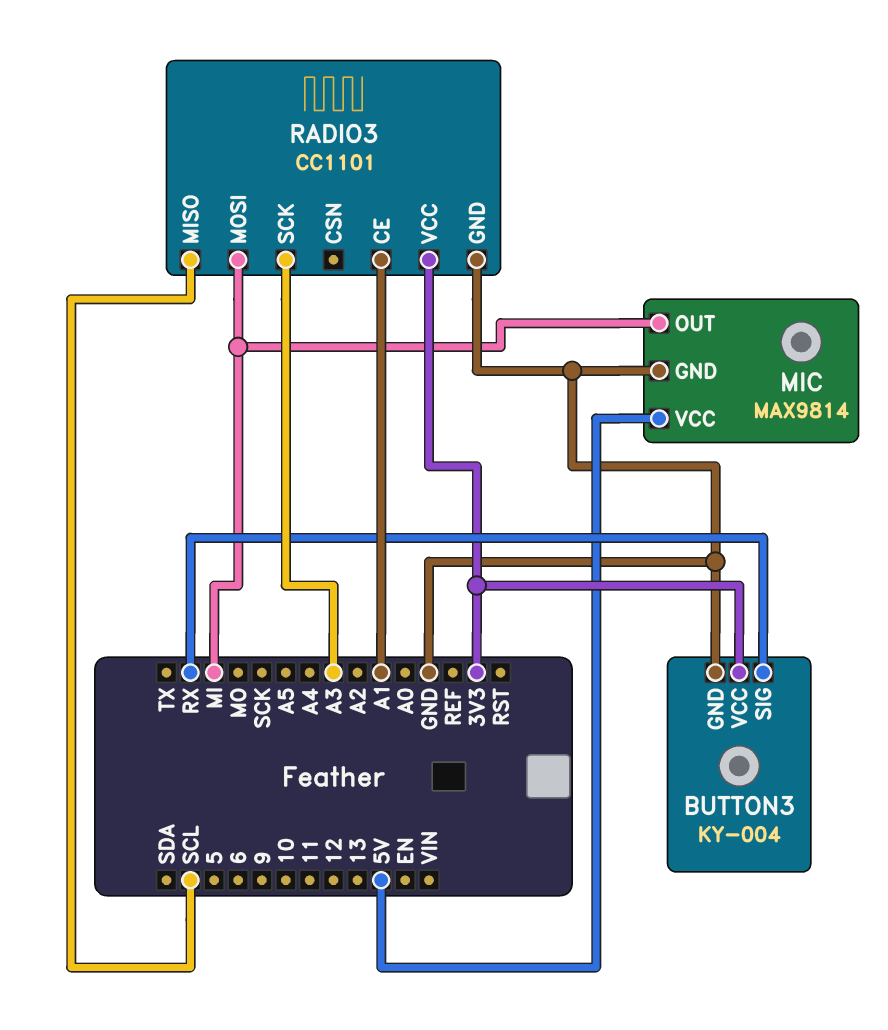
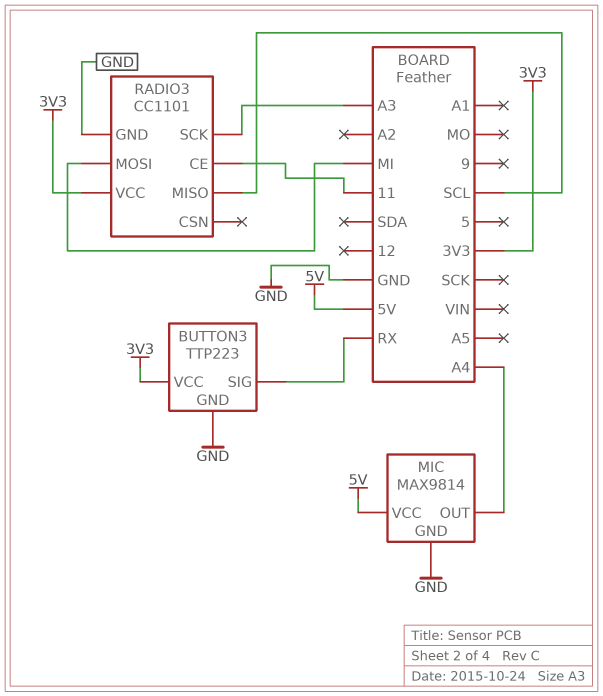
BUTTON3: KY-004 -> TTP223
MIC pin OUT: MI -> A4
RADIO3 pin CE: A1 -> 11

